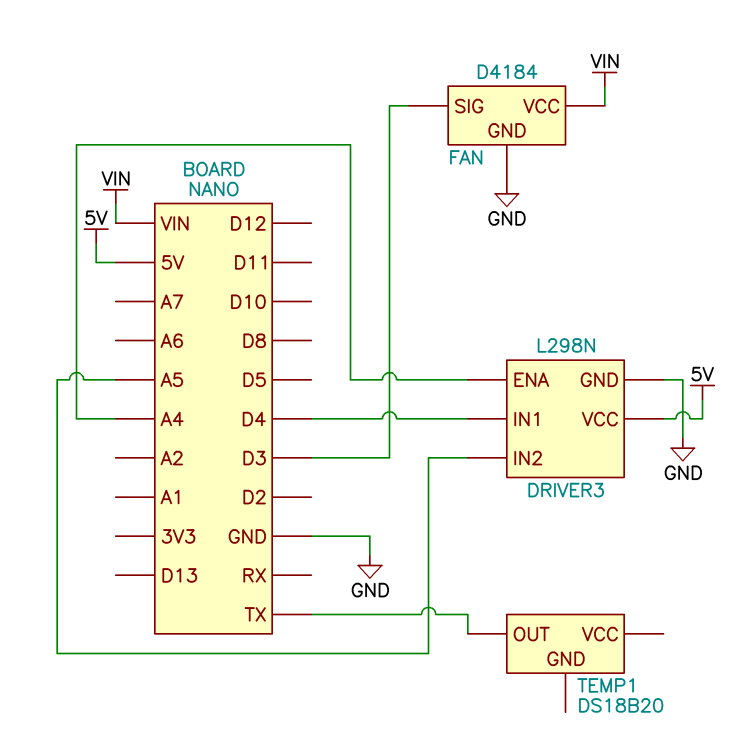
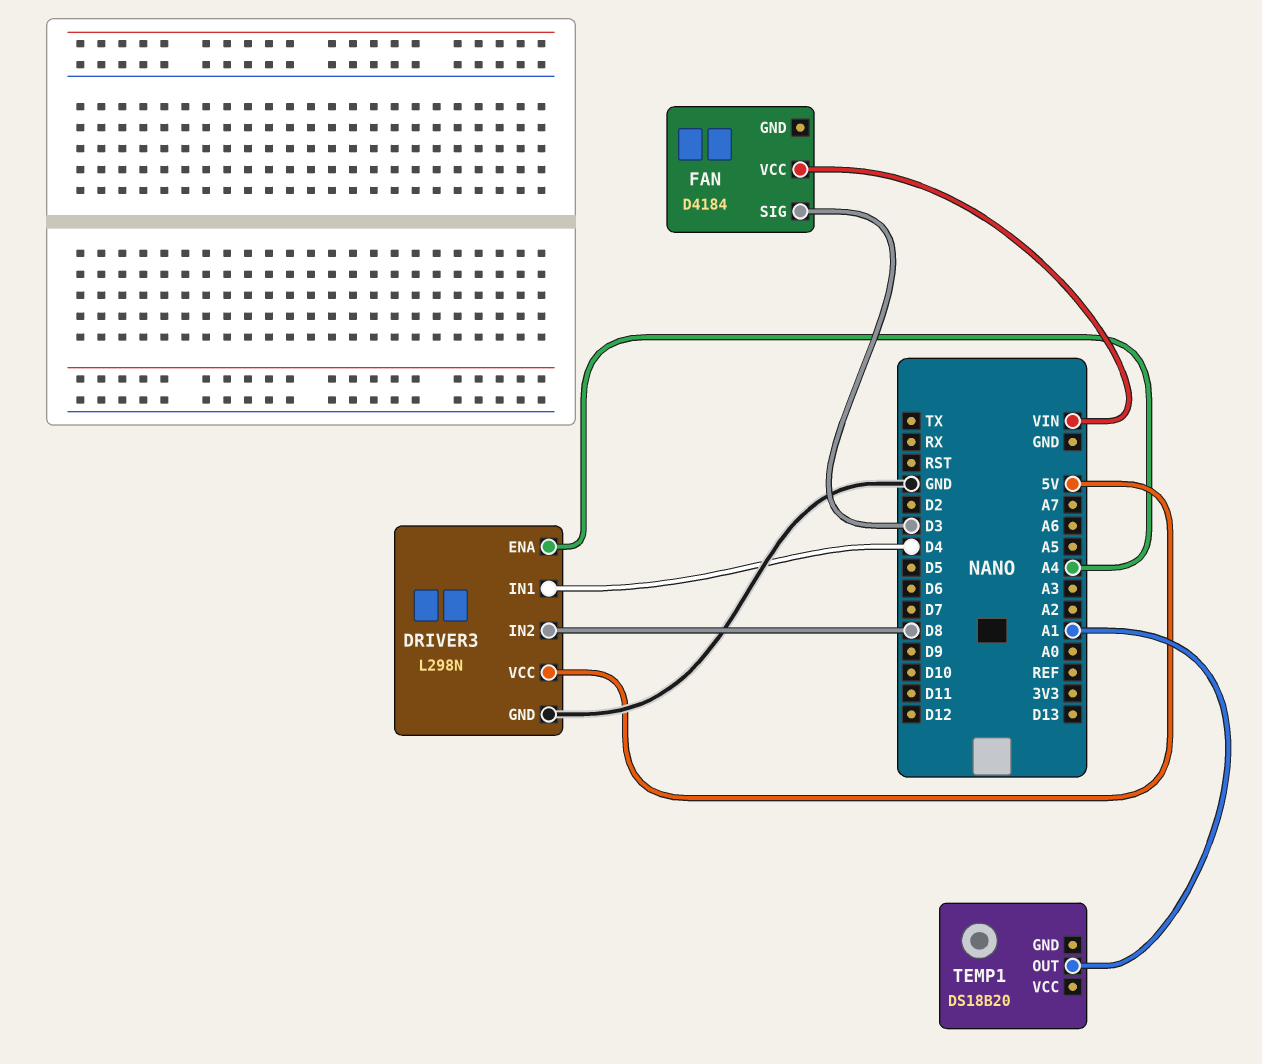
DRIVER3 pin IN2: A5 -> D8
FAN pin GND: GND -> none
TEMP1 pin OUT: TX -> A1

